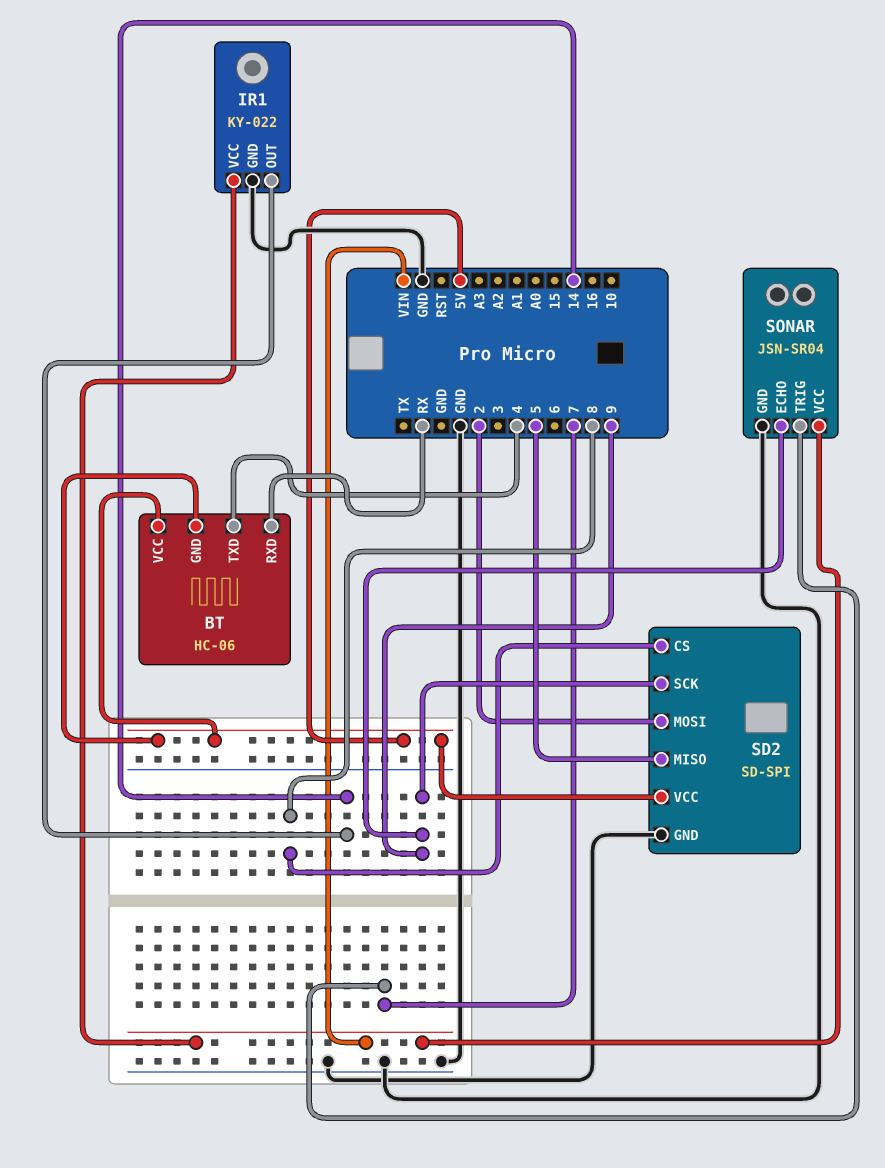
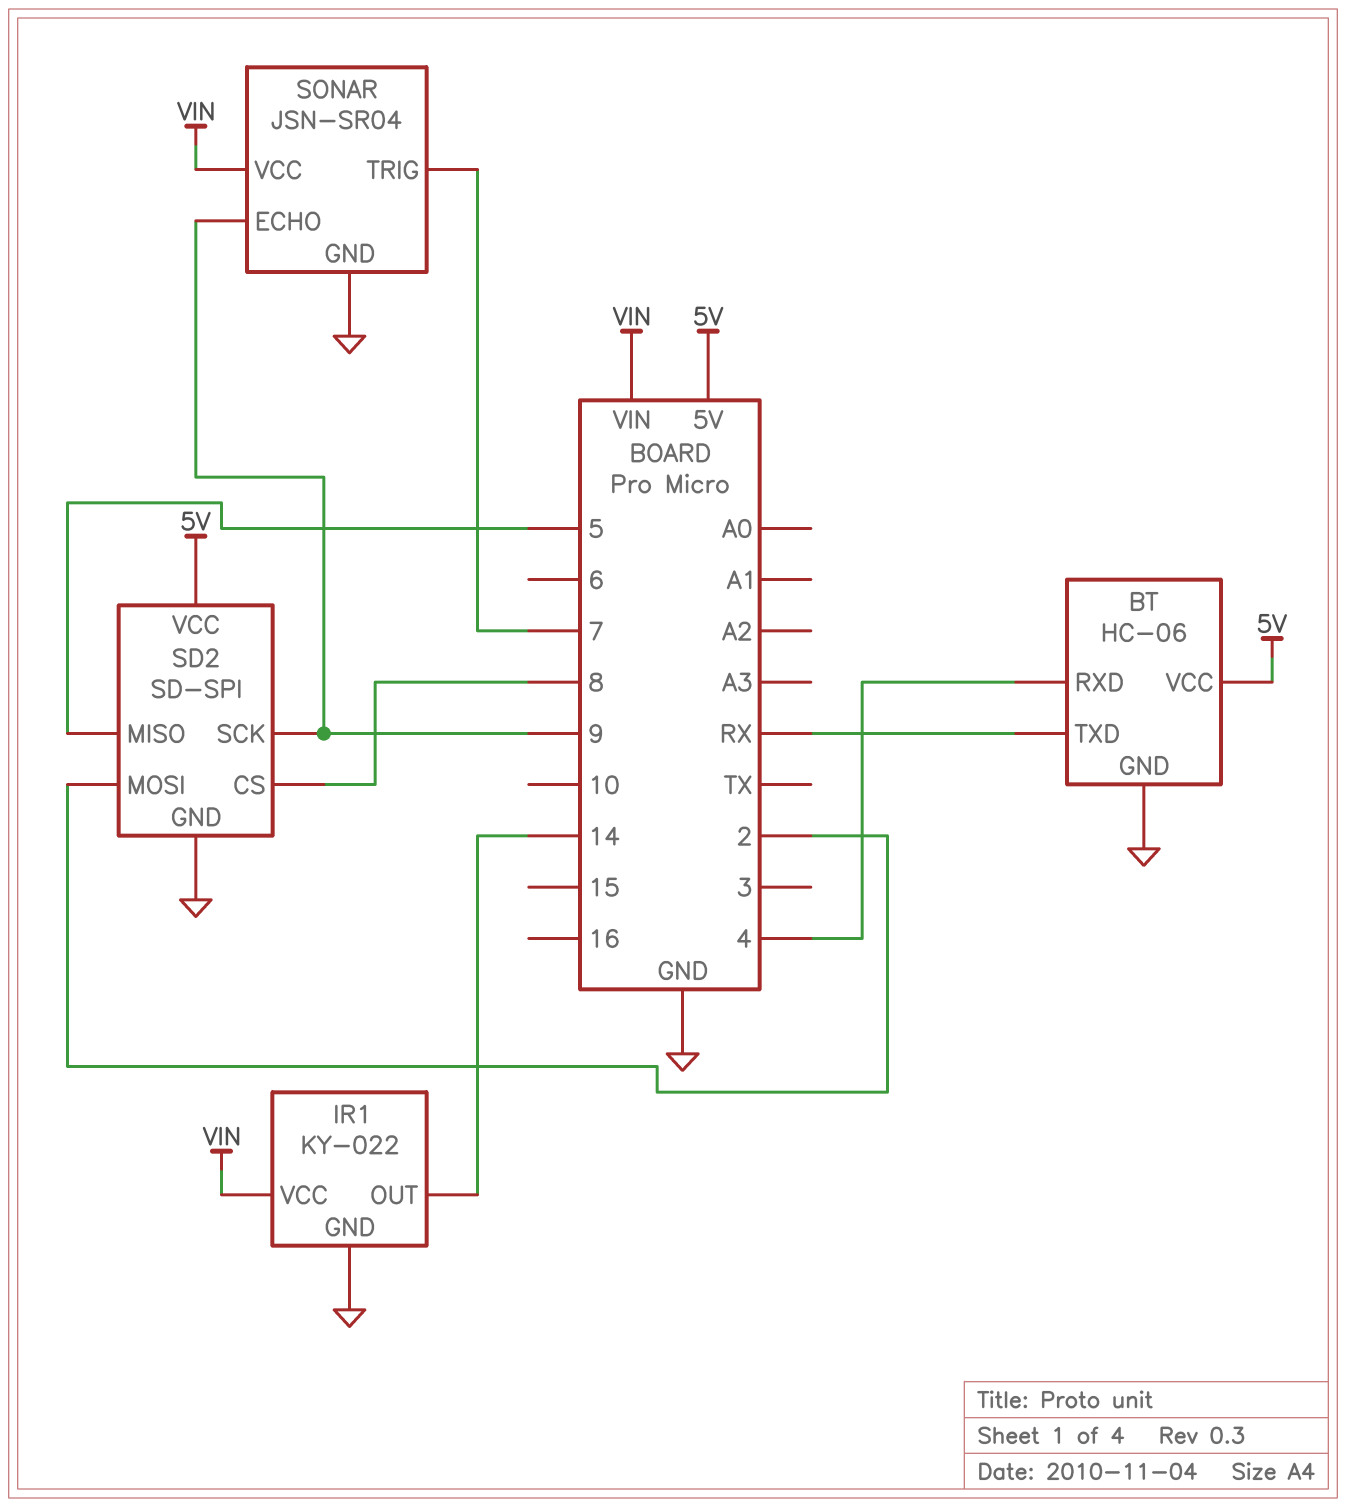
BT pin GND: 5V -> GND
BT pin RXD: RX -> 4
BT pin TXD: 4 -> RX

